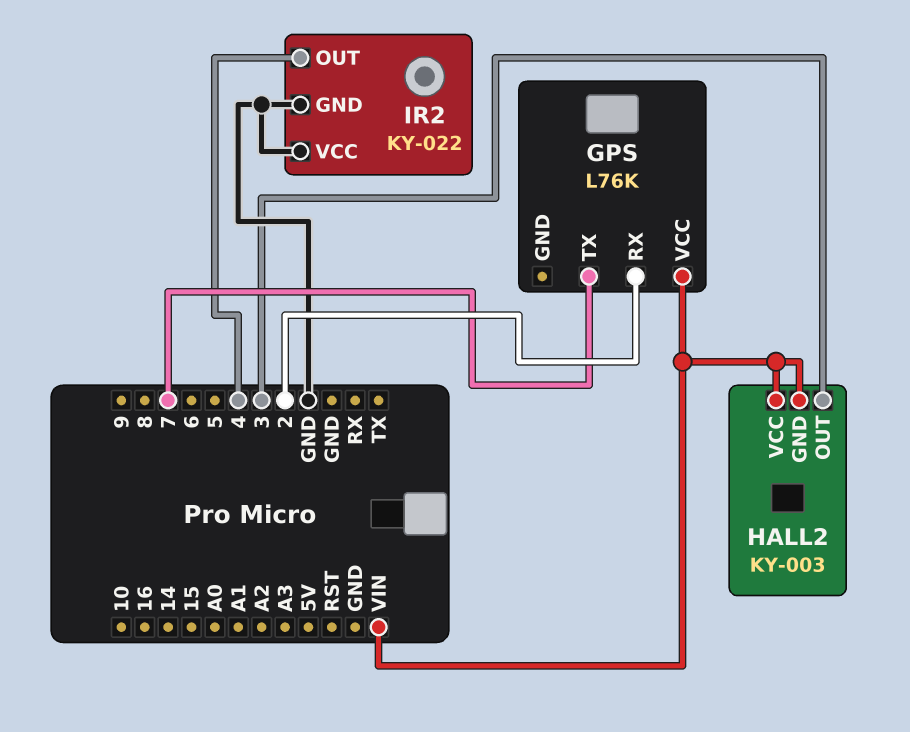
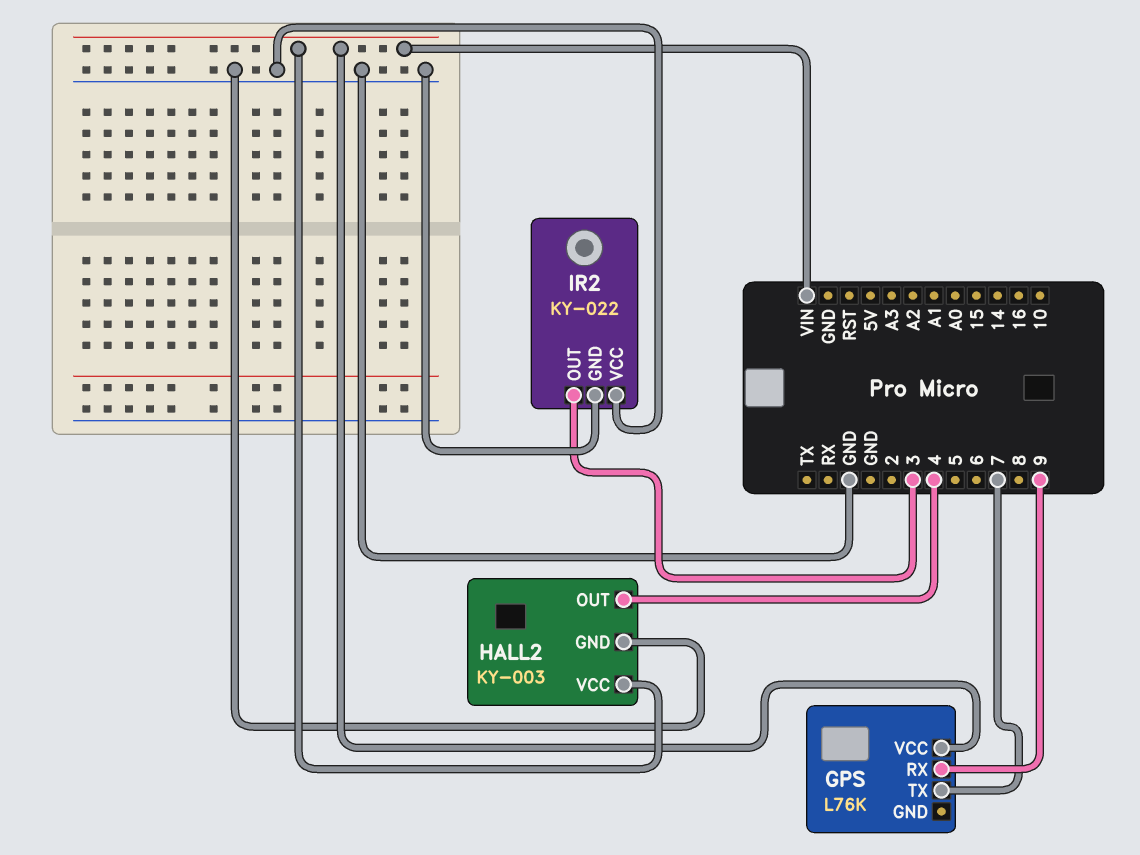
GPS pin RX: 2 -> 9
HALL2 pin GND: VIN -> GND
HALL2 pin OUT: 3 -> 4
IR2 pin OUT: 4 -> 3

